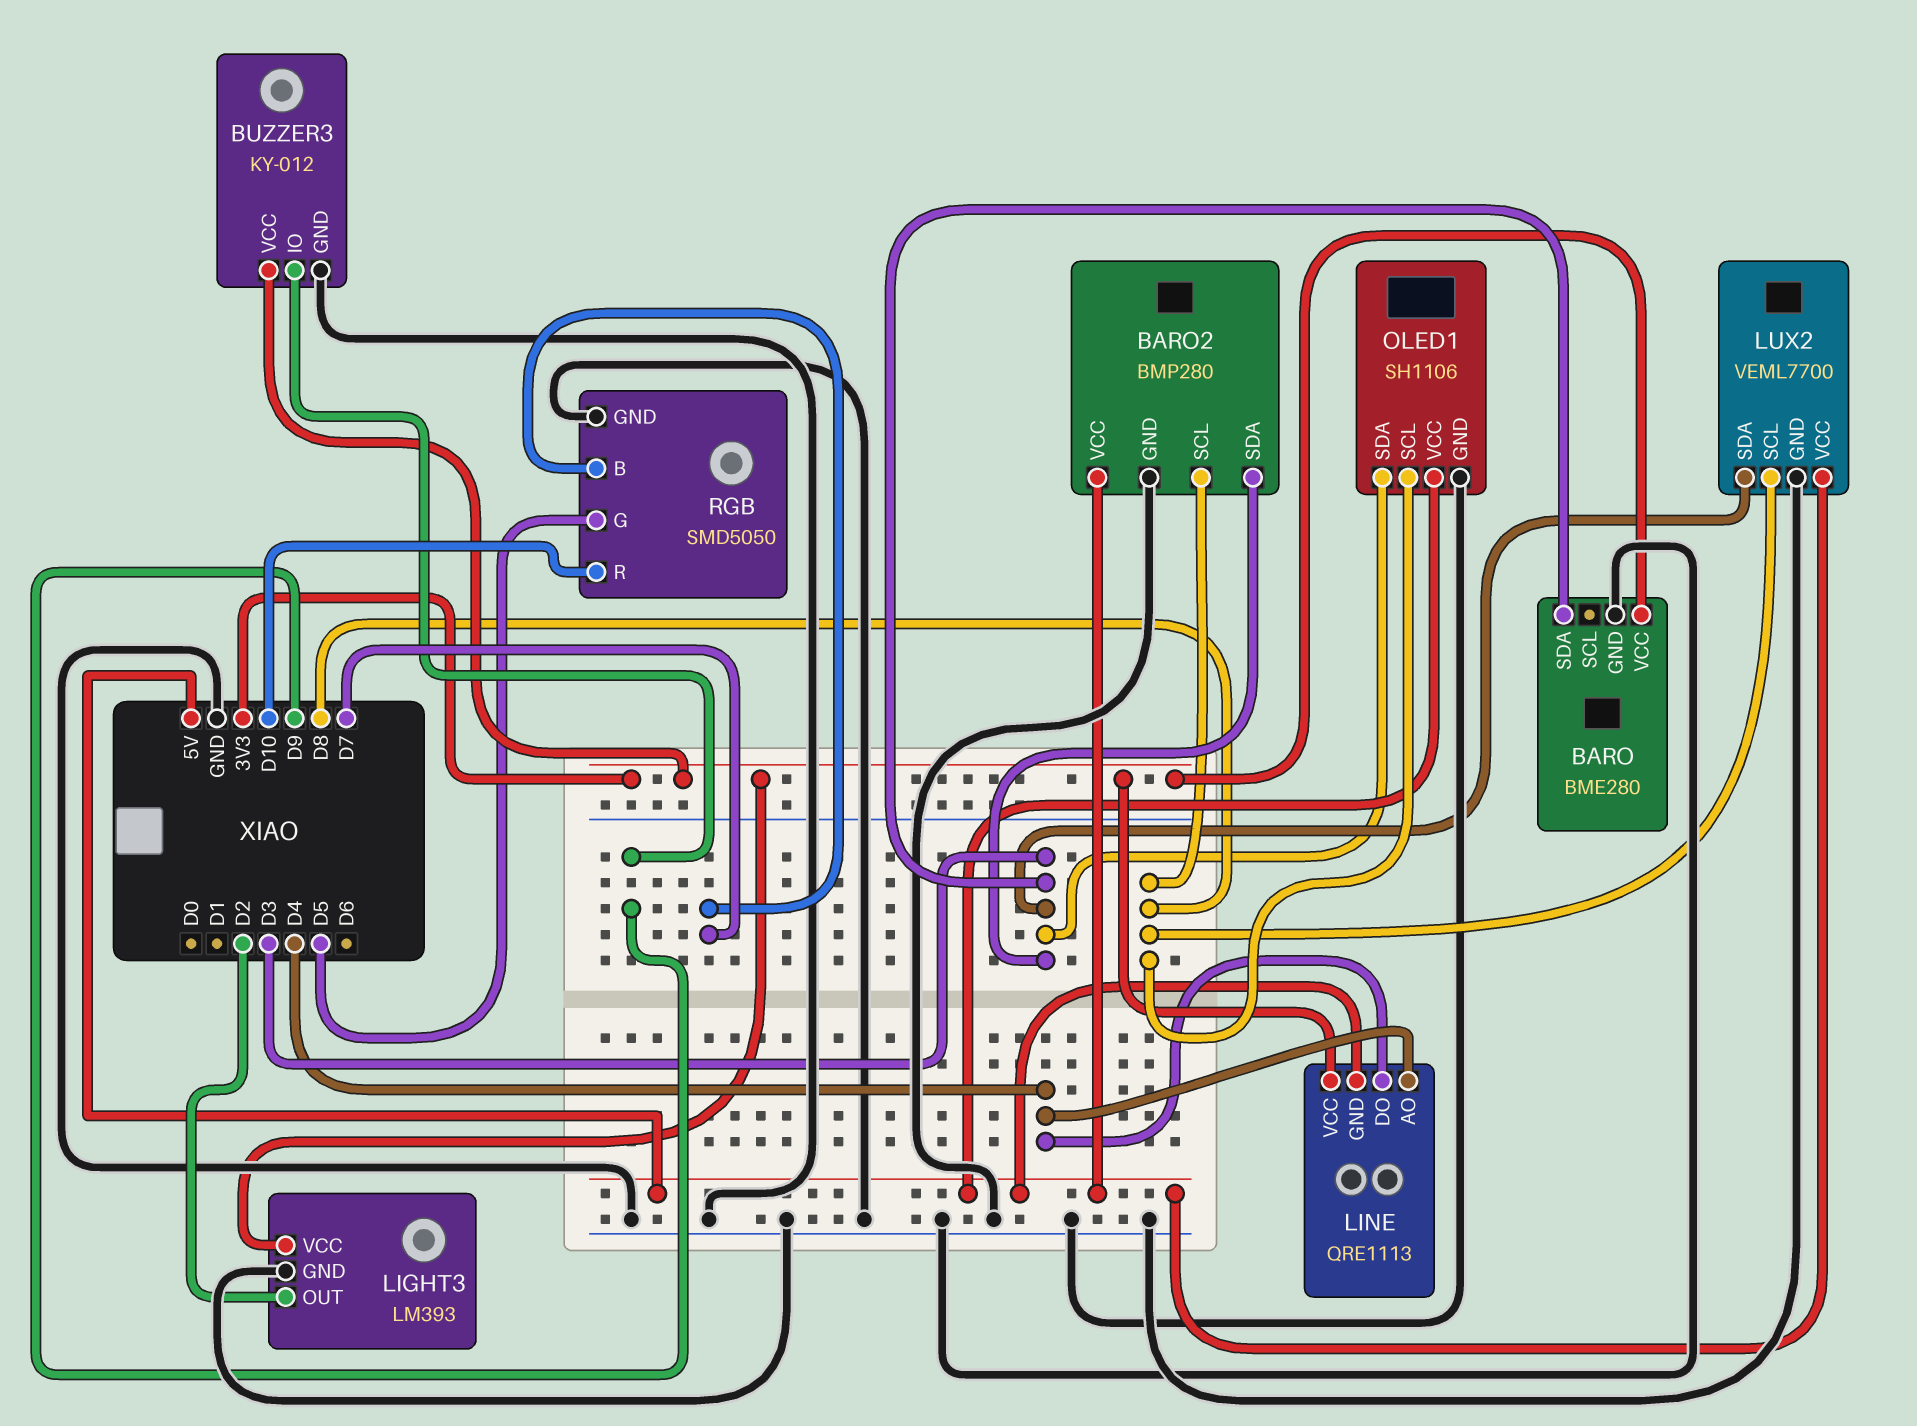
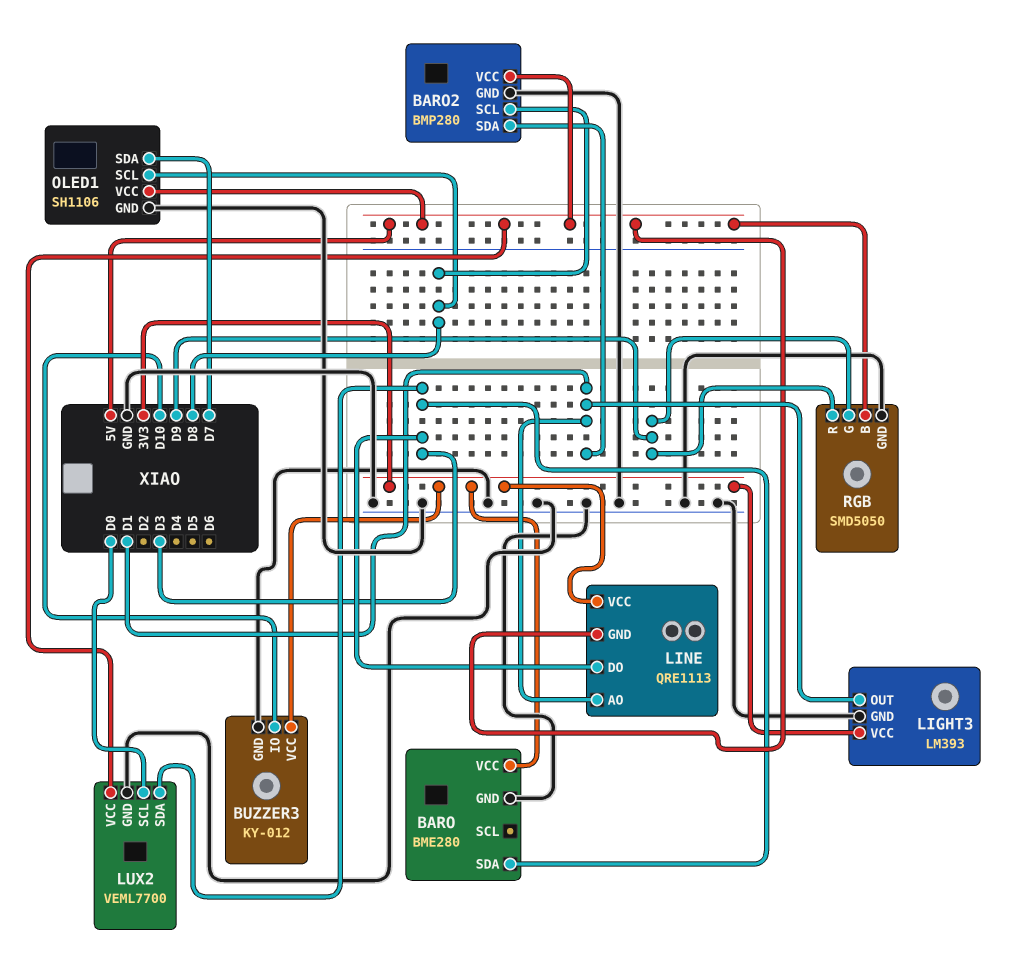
BARO2 pin SDA: D3 -> D1
BUZZER3 pin IO: D9 -> D10
LIGHT3 pin OUT: D2 -> D1
LINE pin AO: D4 -> D1
LINE pin DO: D4 -> D3
LUX2 pin SCL: D8 -> D0
OLED1 pin SDA: D3 -> D7
RGB pin B: D7 -> 5V
RGB pin G: D5 -> D9
RGB pin R: D10 -> D9

